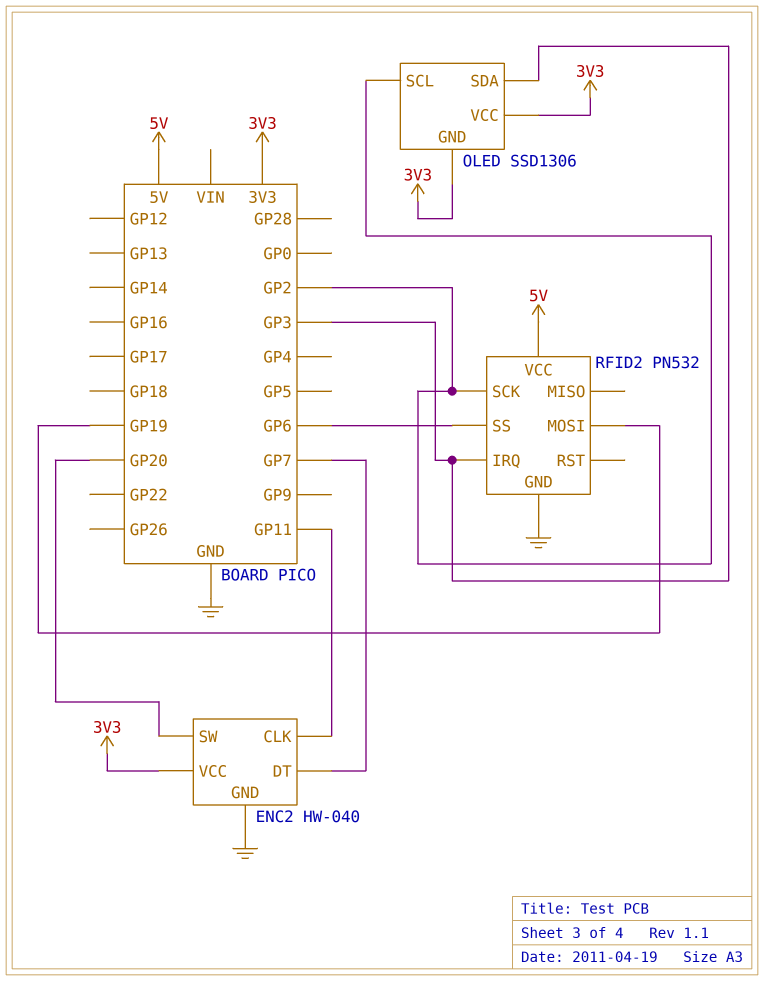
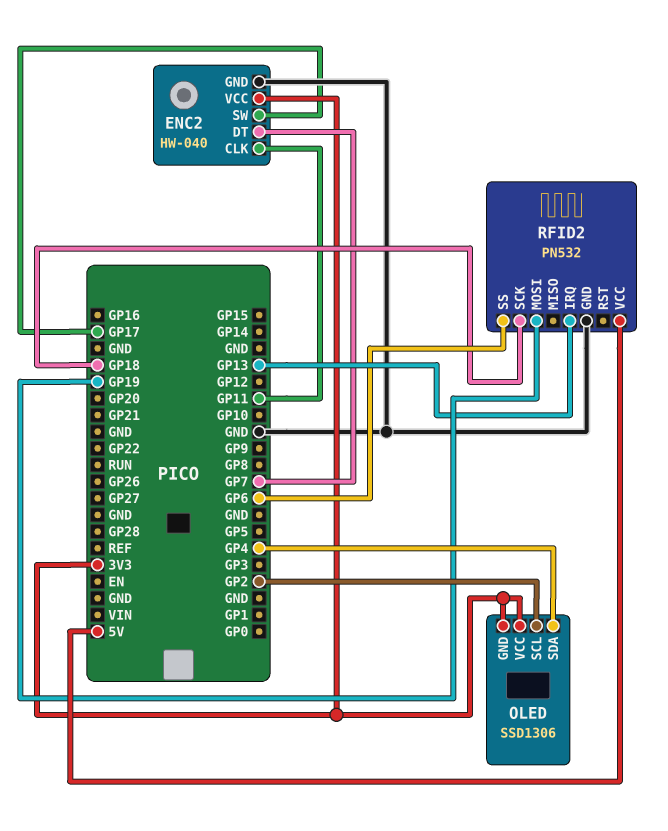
ENC2 pin SW: GP20 -> GP17
OLED pin SDA: GP3 -> GP4
RFID2 pin IRQ: GP3 -> GP13
RFID2 pin SCK: GP2 -> GP18

